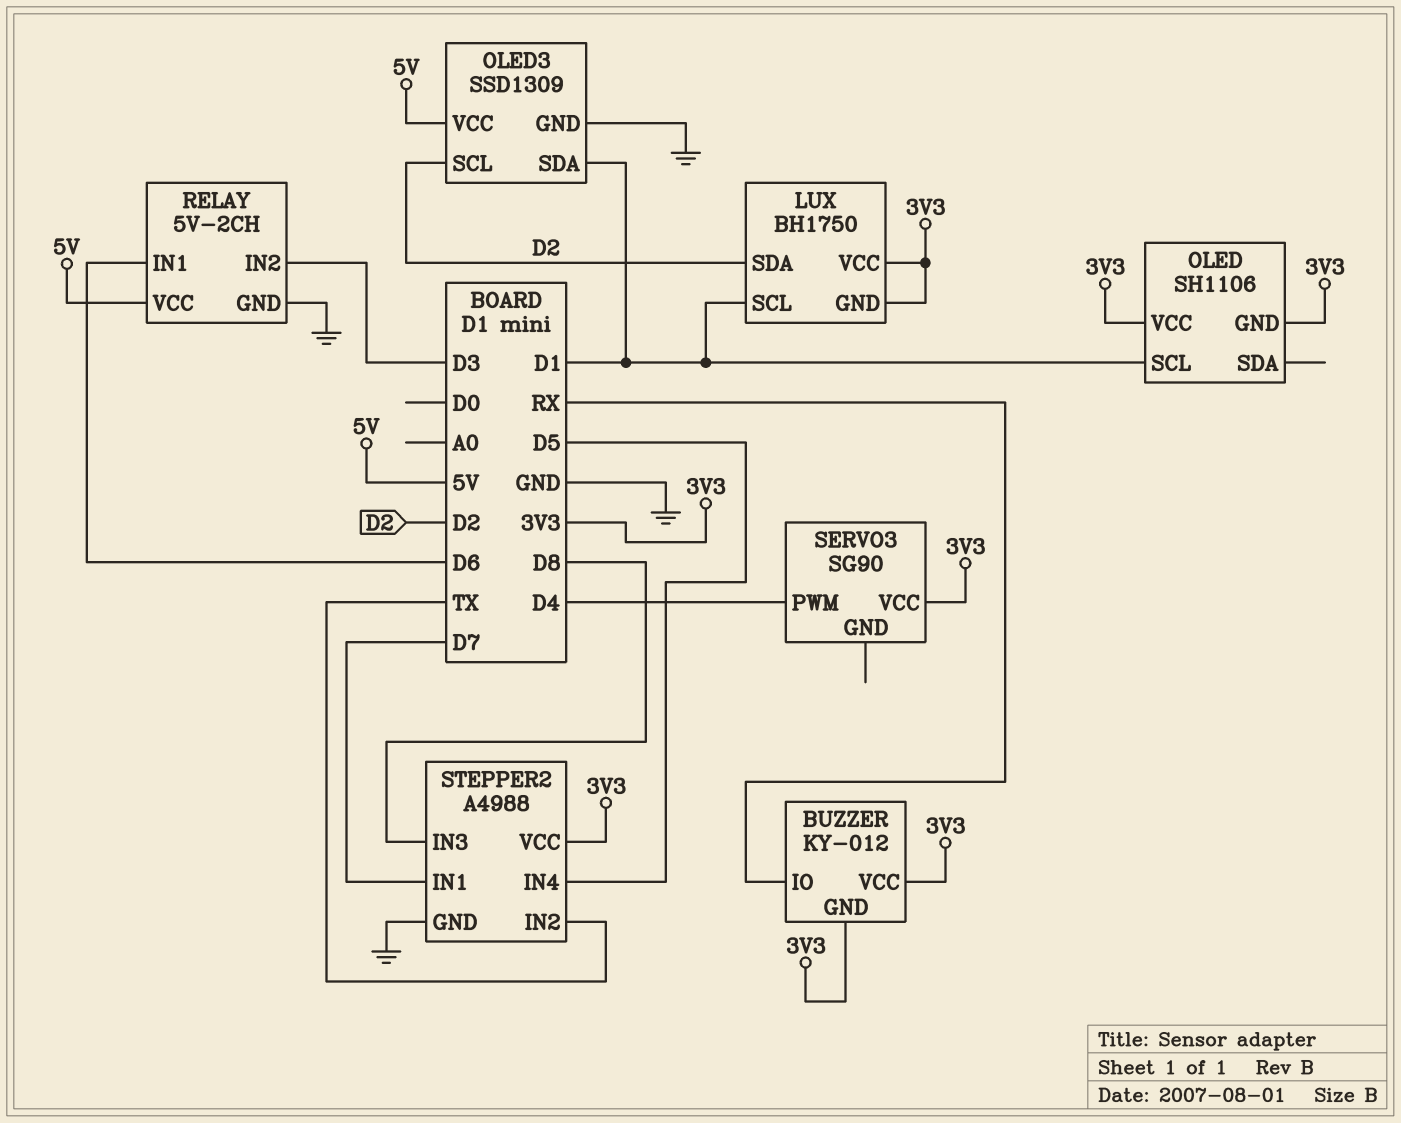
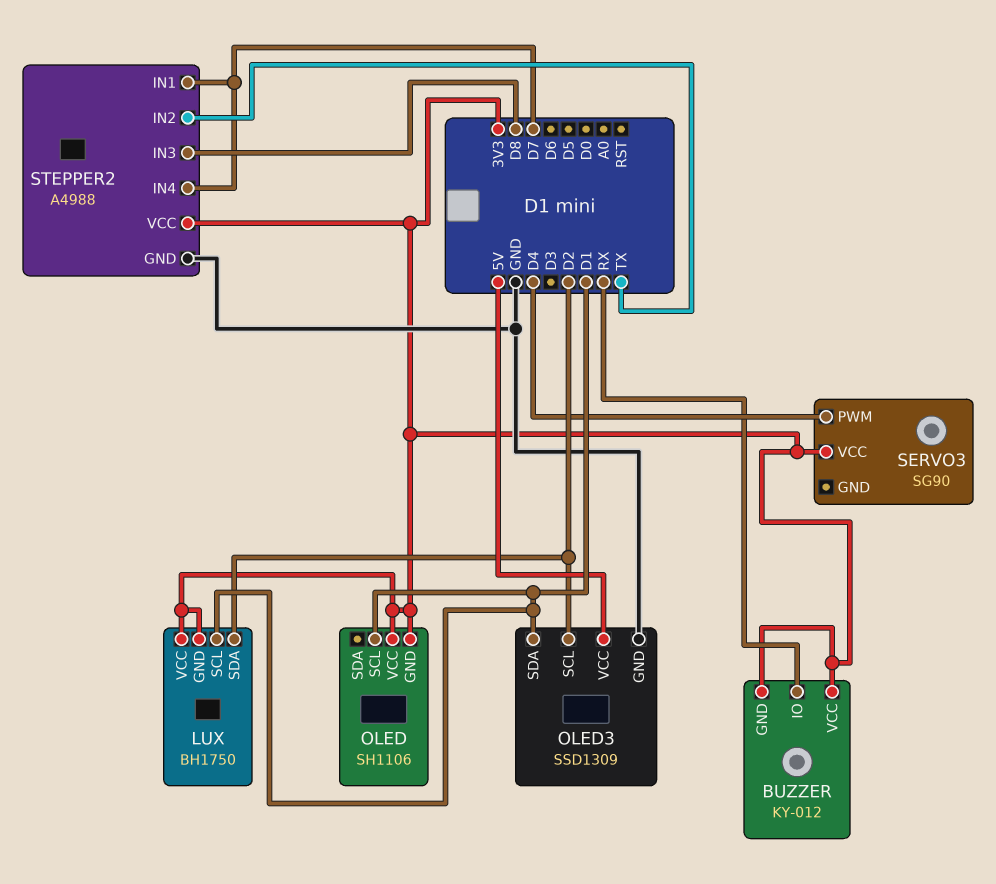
RELAY: 5V-2CH -> none
RELAY pin GND: GND -> none
RELAY pin IN1: D6 -> none
RELAY pin IN2: D3 -> none
RELAY pin VCC: 5V -> none
STEPPER2 pin IN4: D5 -> D7

